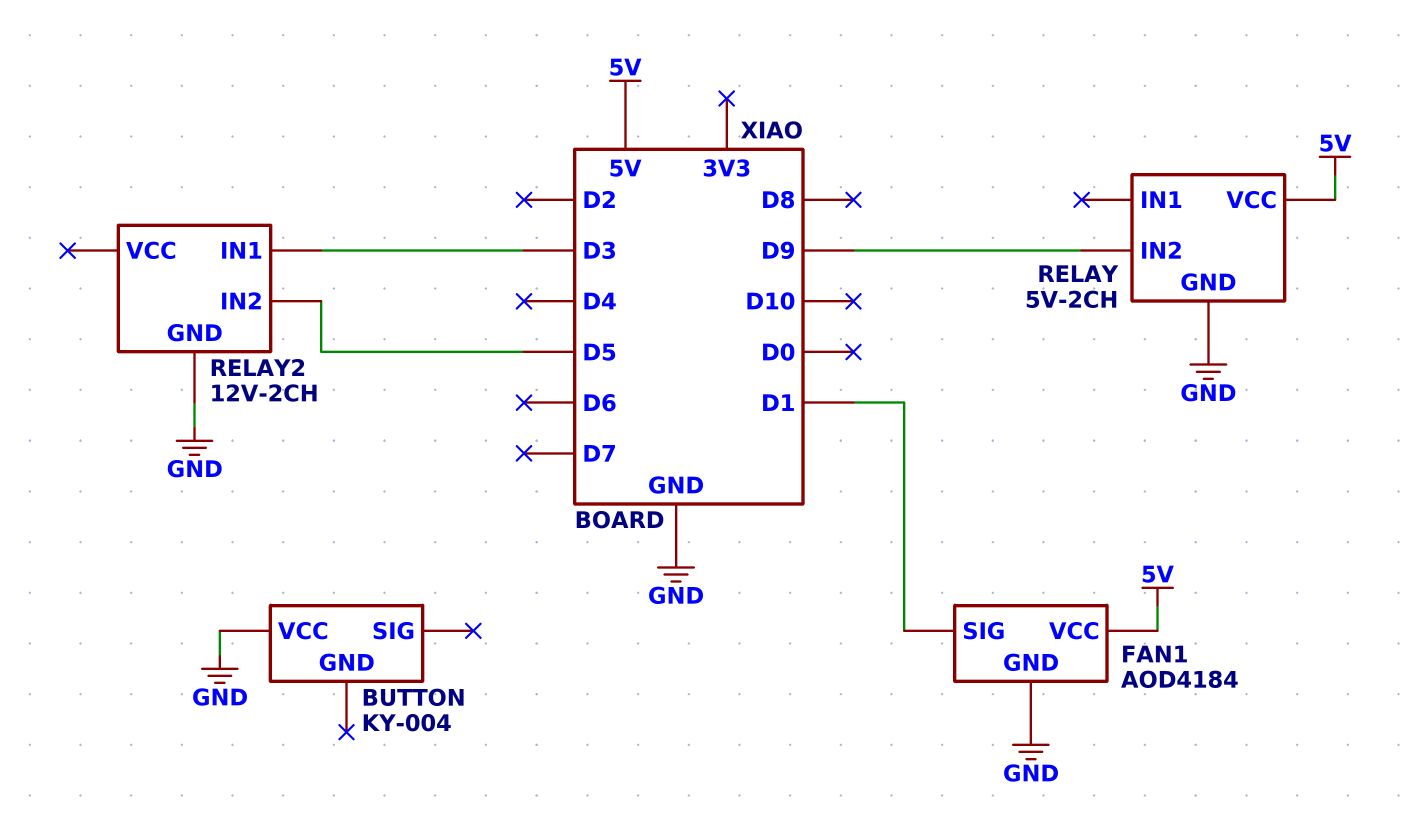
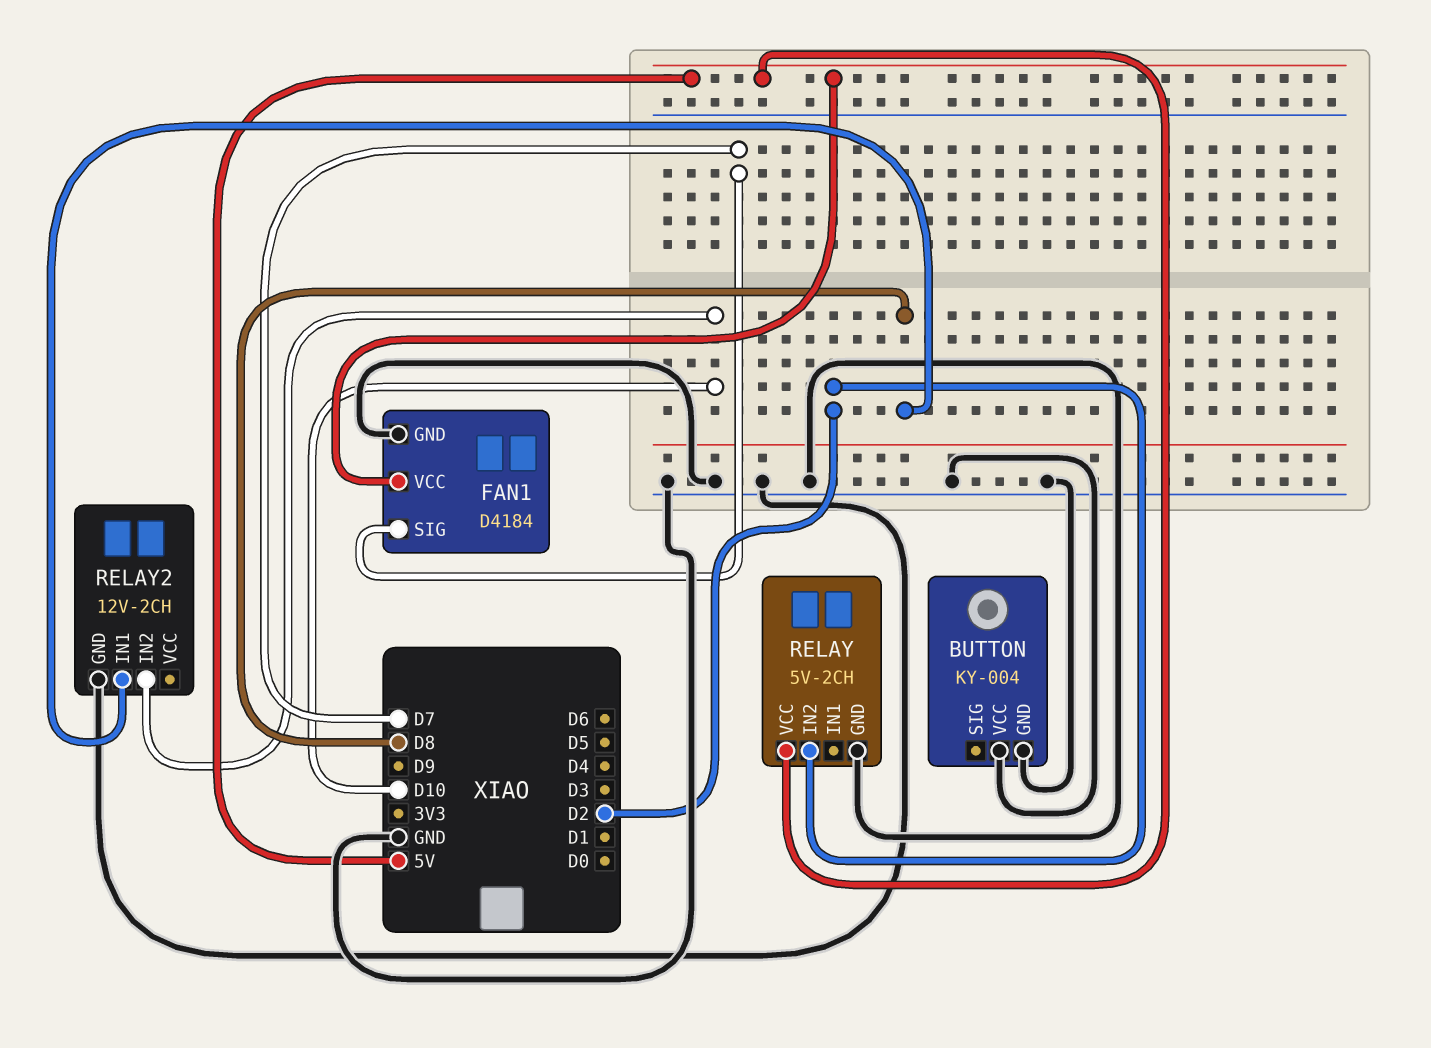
BUTTON pin GND: none -> GND
FAN1: AOD4184 -> D4184
FAN1 pin SIG: D1 -> D7
RELAY pin IN2: D9 -> D2
RELAY2 pin IN1: D3 -> D8
RELAY2 pin IN2: D5 -> D10

